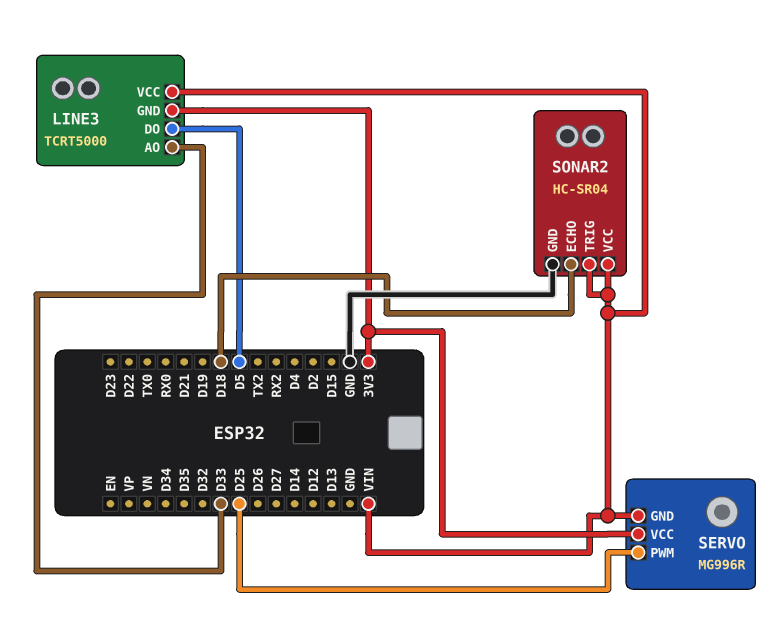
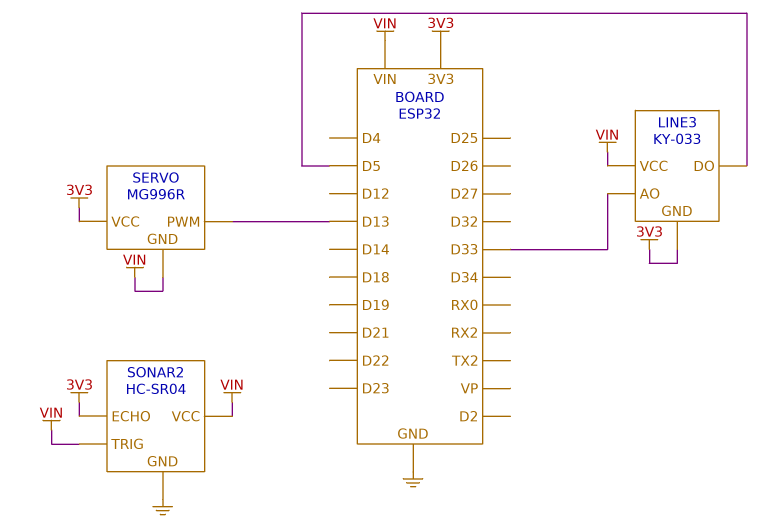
LINE3: TCRT5000 -> KY-033
SERVO pin PWM: D25 -> D13
SONAR2 pin ECHO: D18 -> 3V3

